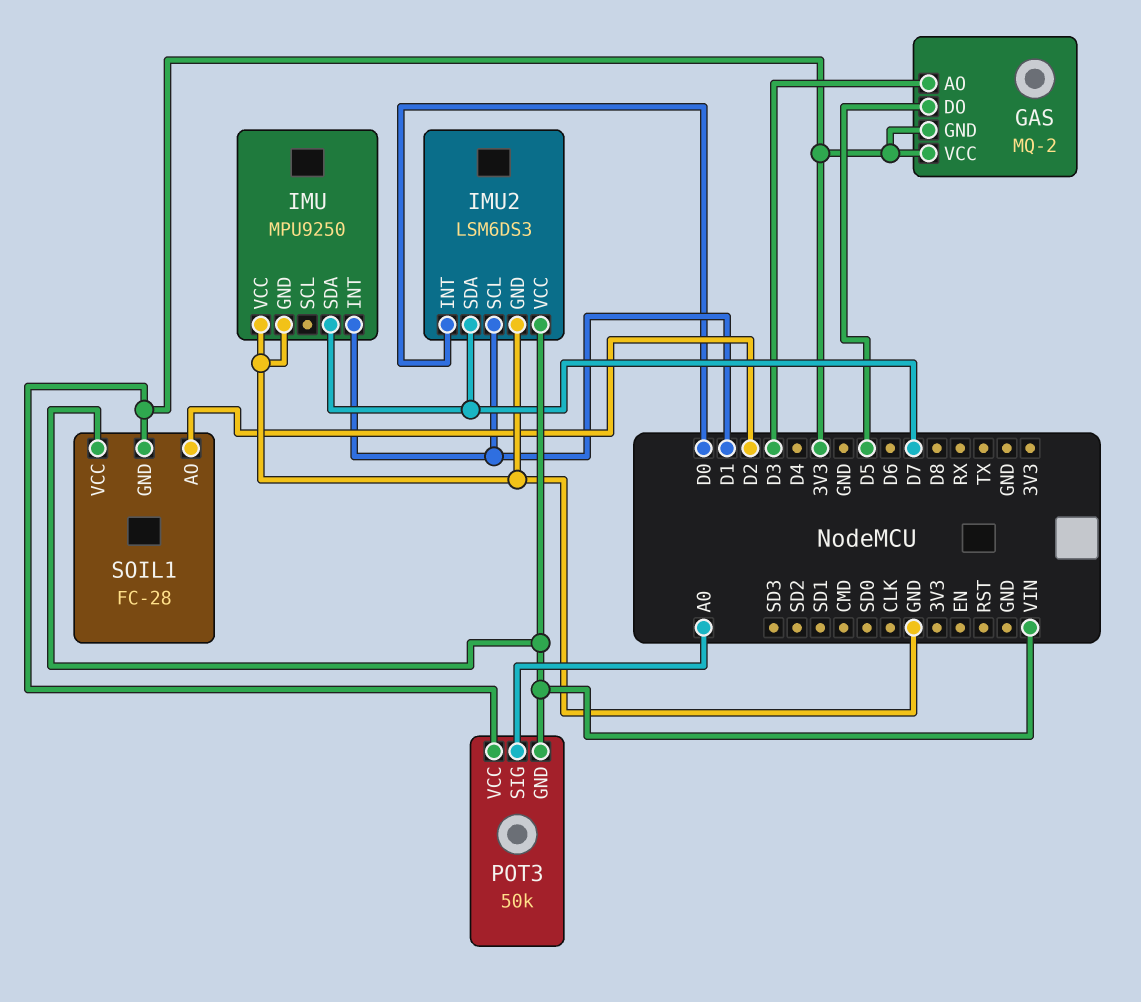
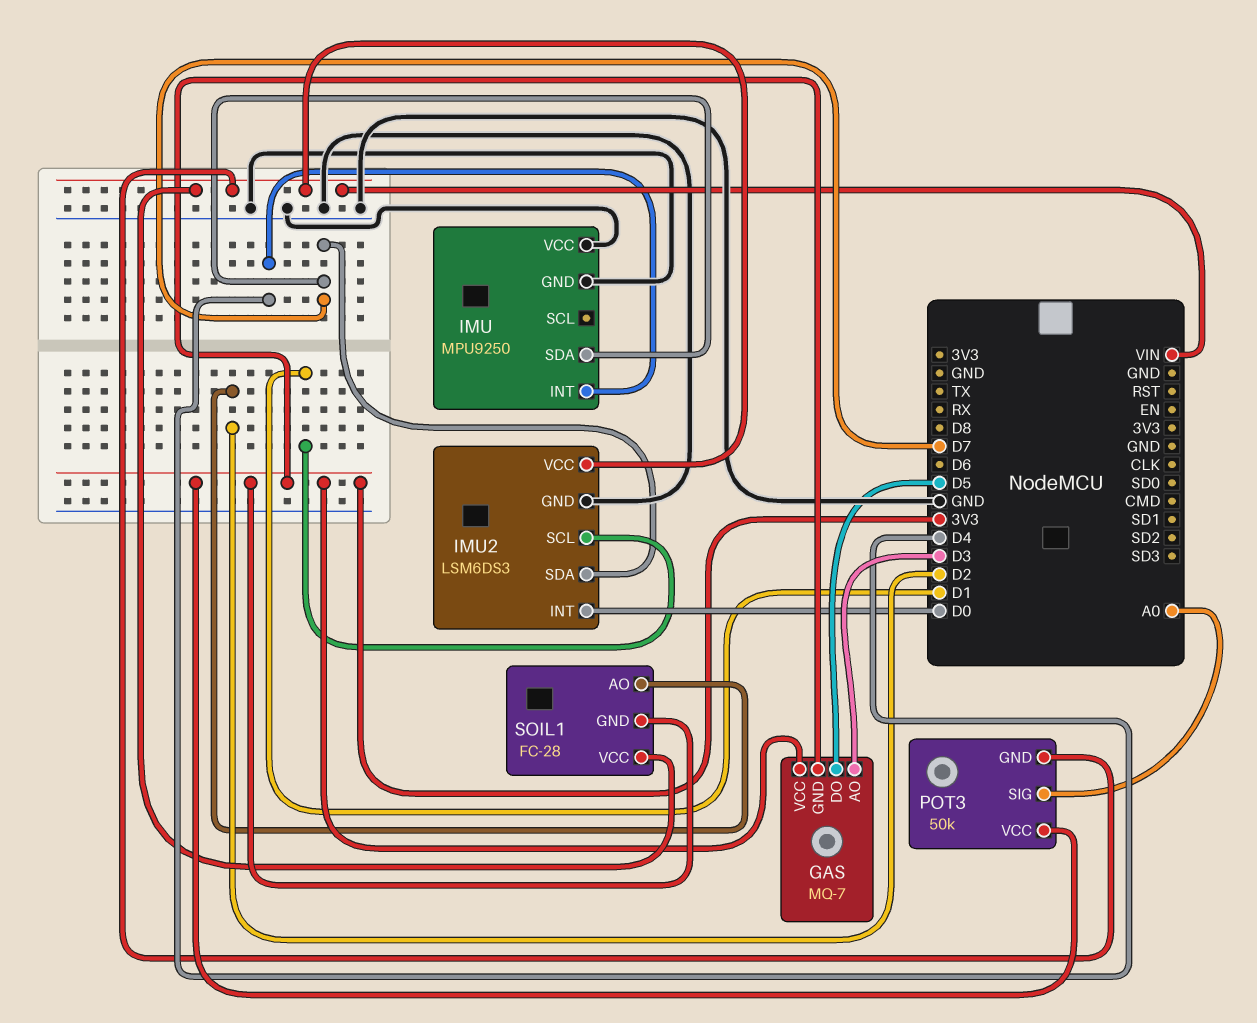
GAS: MQ-2 -> MQ-7
IMU pin INT: D1 -> D4

